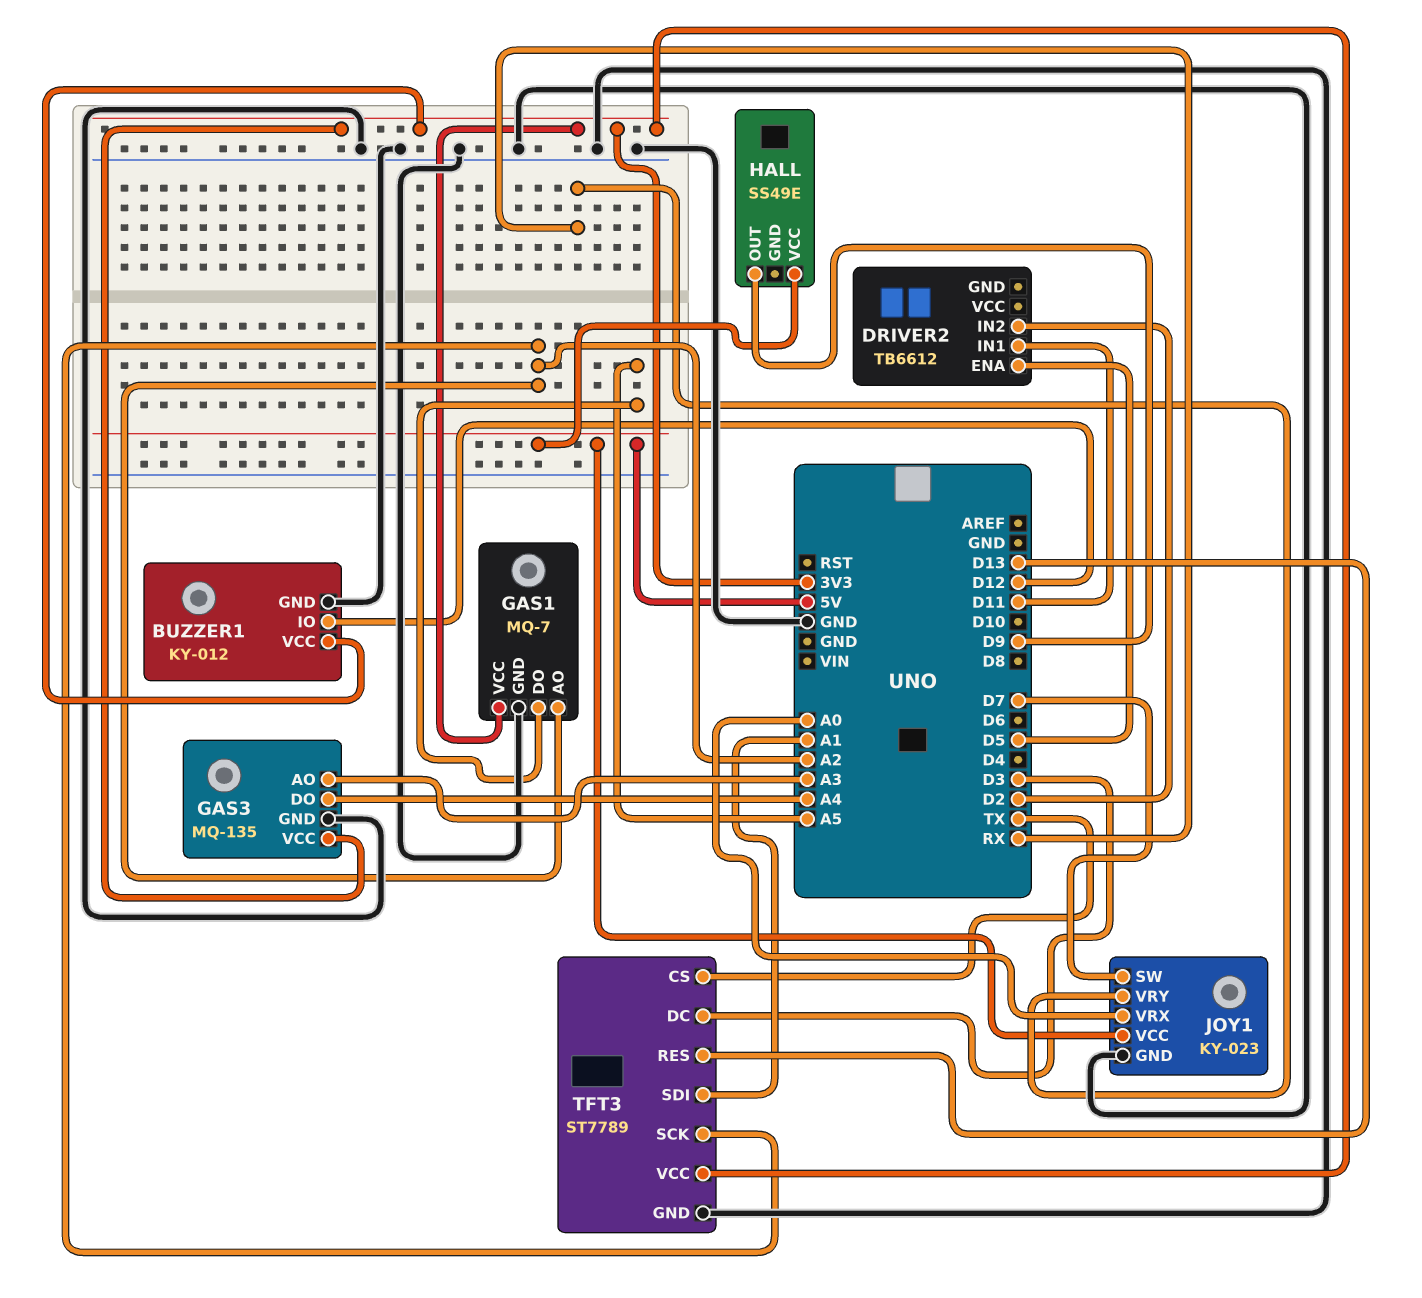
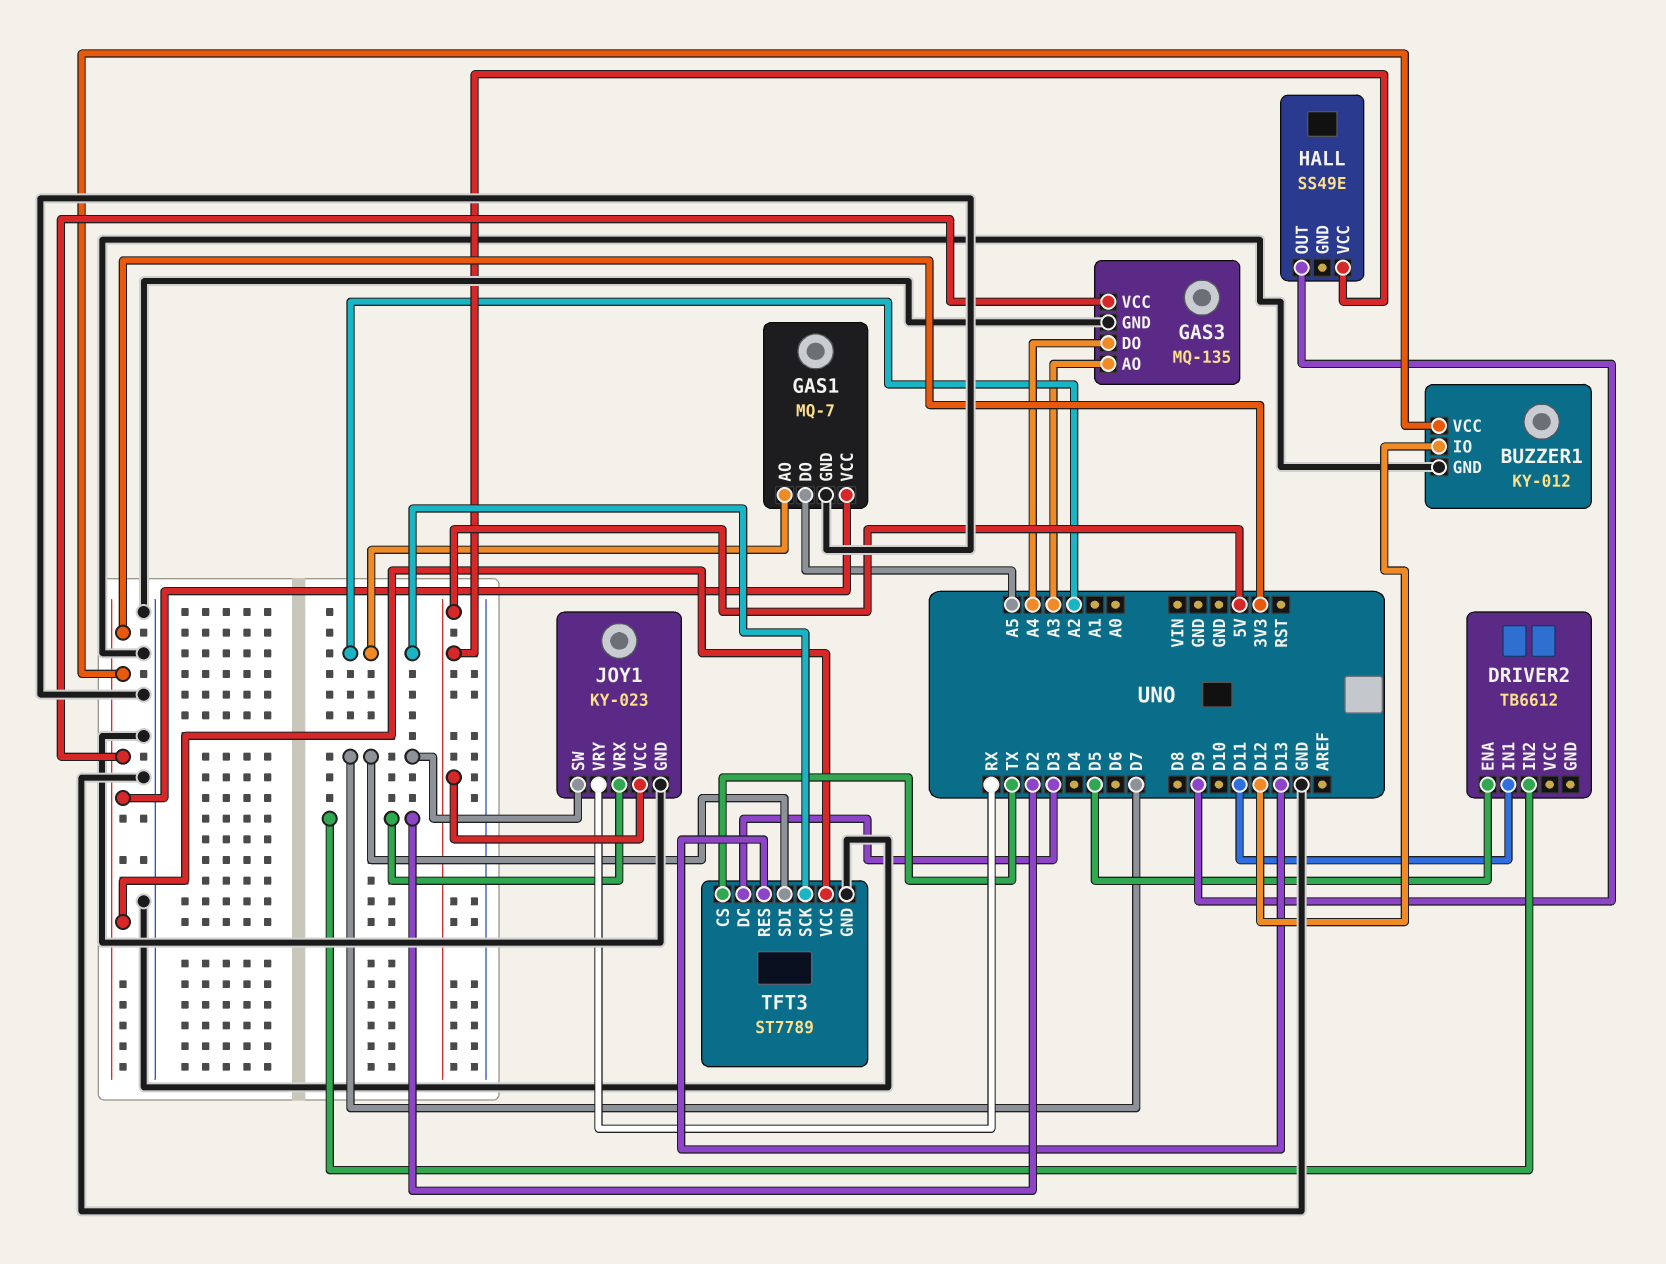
JOY1 pin VRX: A0 -> D2
TFT3 pin SDI: A1 -> D7

